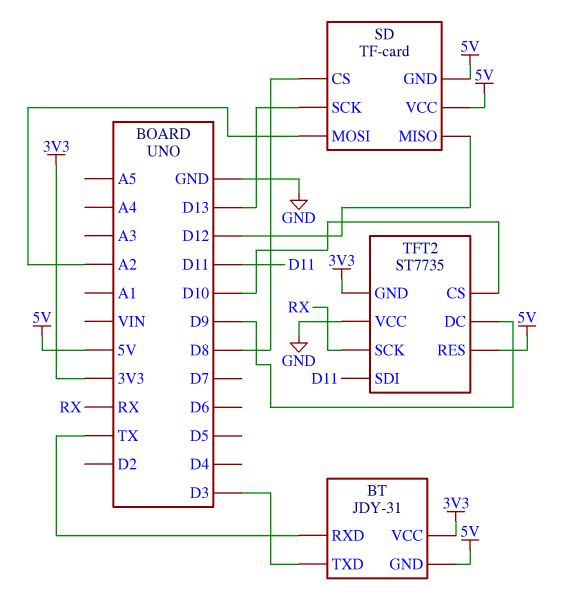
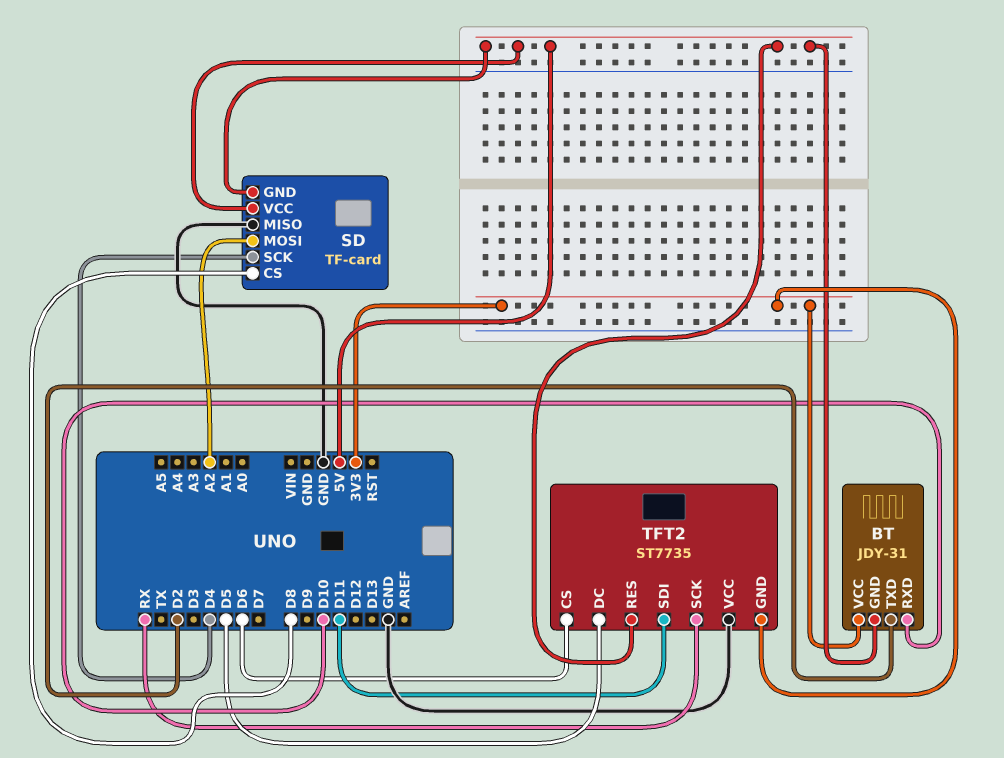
BT pin RXD: TX -> D10
BT pin TXD: D3 -> D2
SD pin MISO: D12 -> GND
SD pin SCK: D13 -> D4
TFT2 pin CS: D10 -> D6
TFT2 pin DC: D9 -> D5

